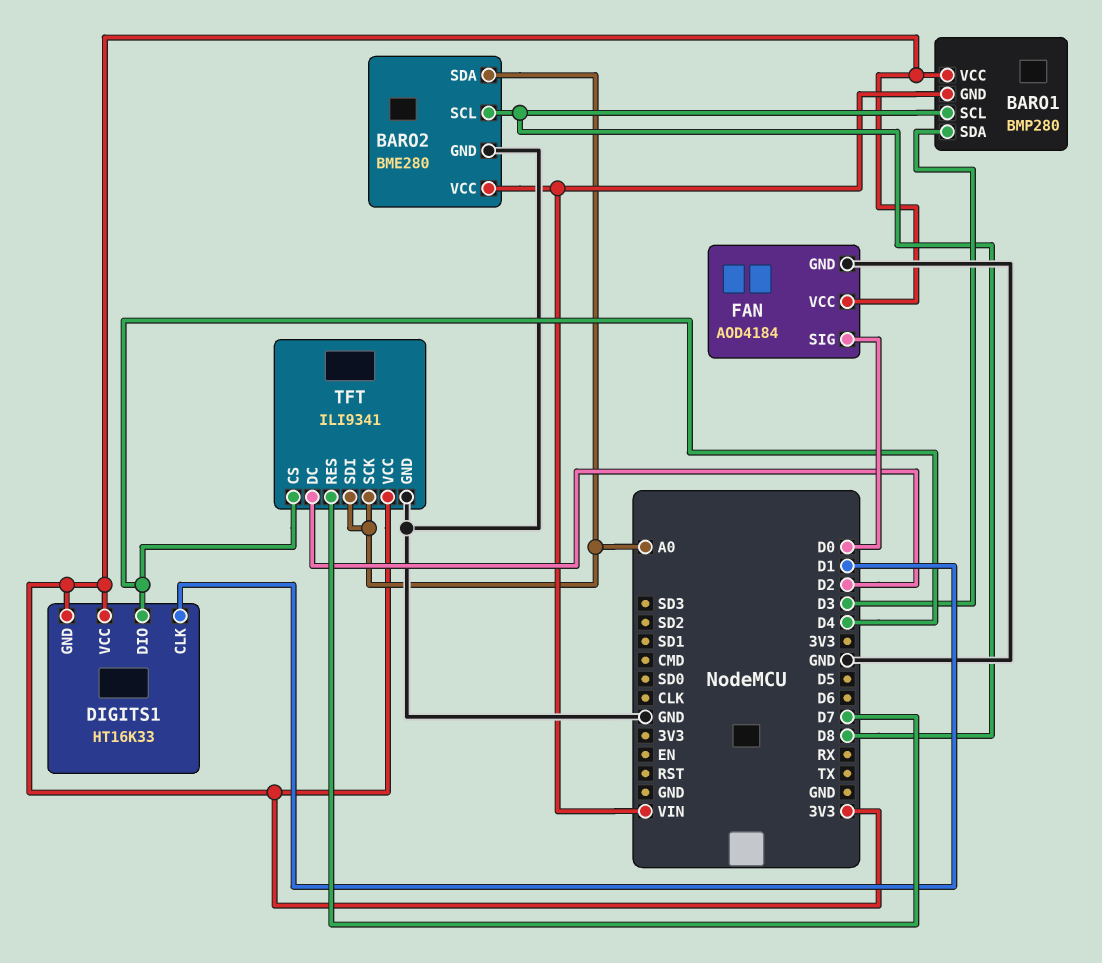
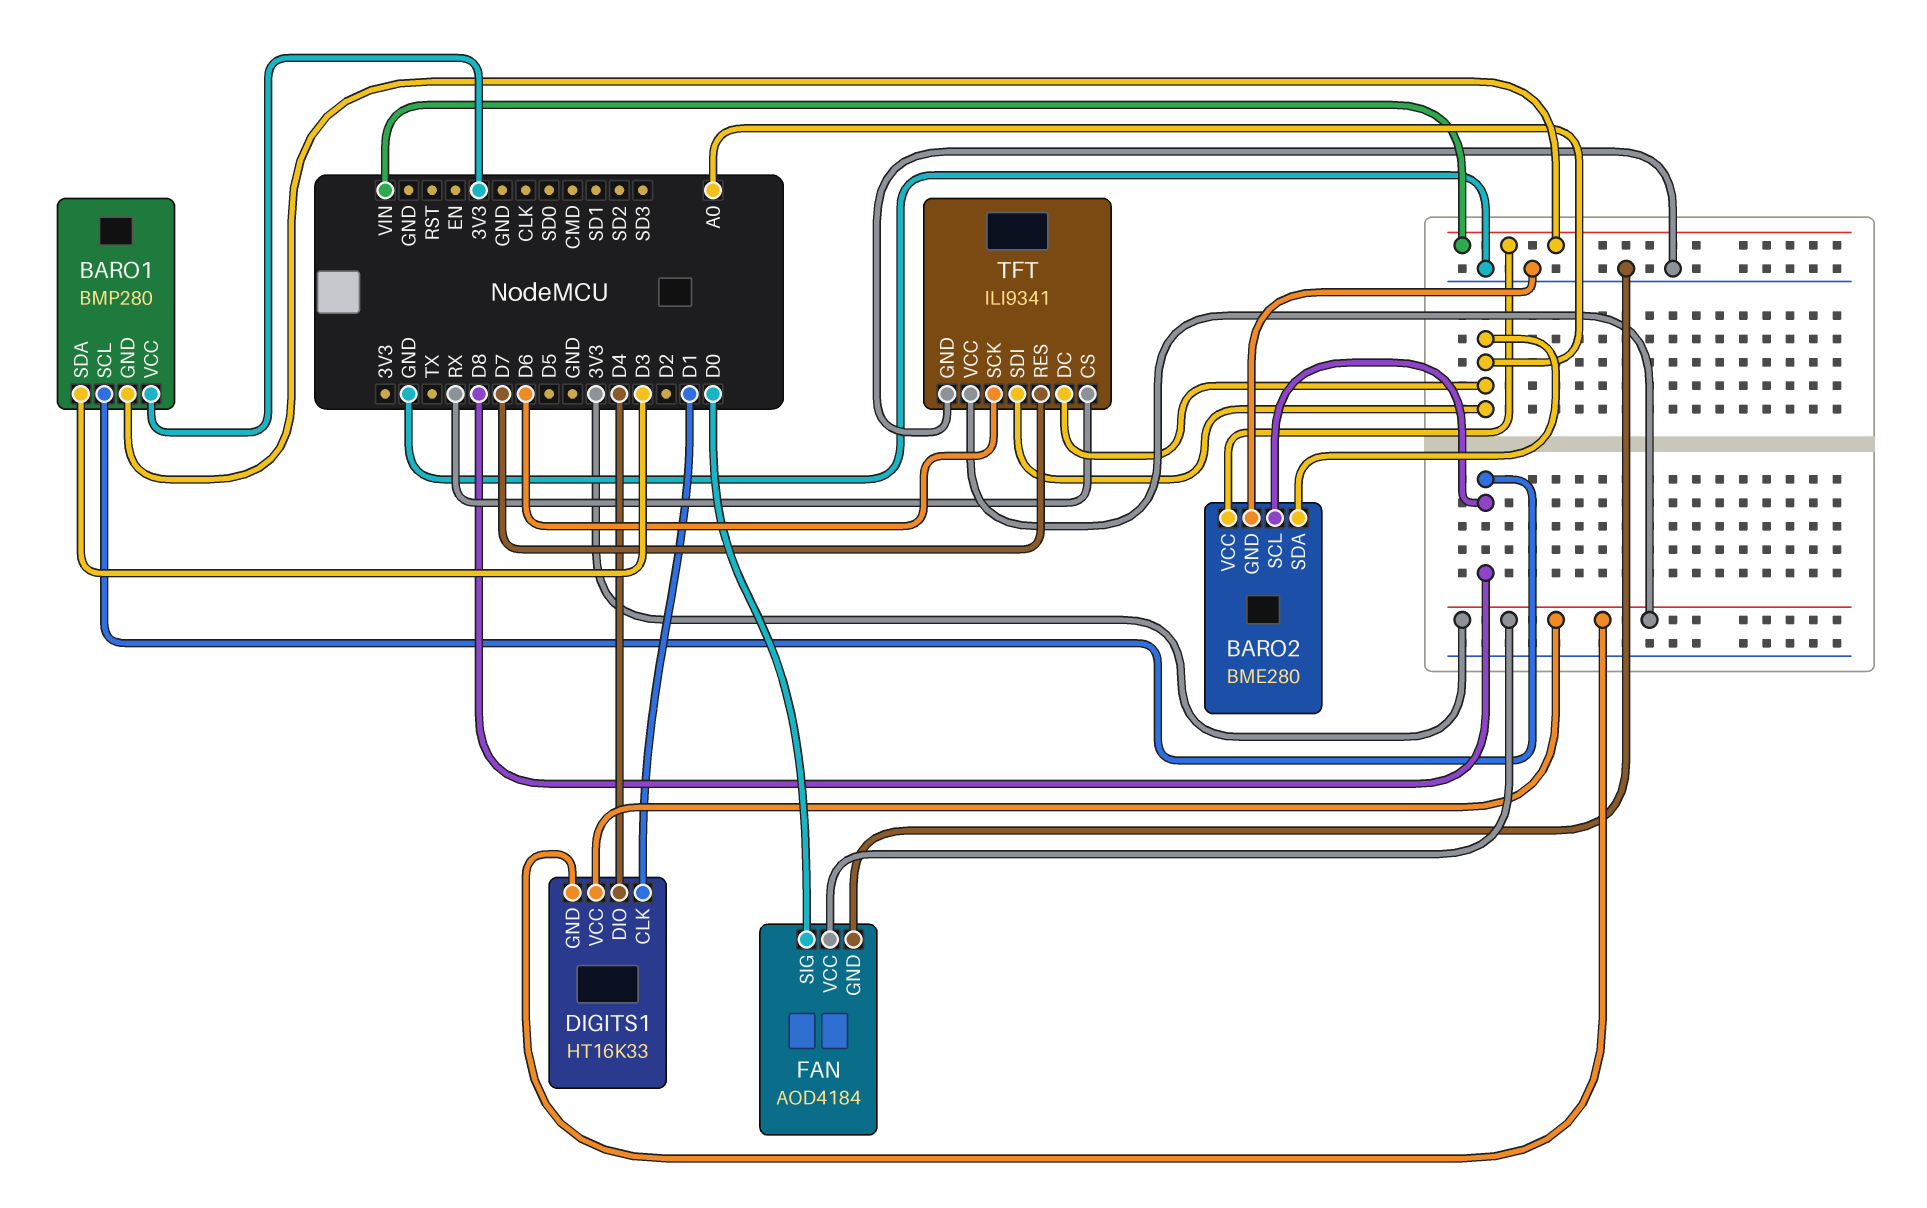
TFT pin CS: D4 -> RX
TFT pin DC: D2 -> A0
TFT pin SCK: A0 -> D6

